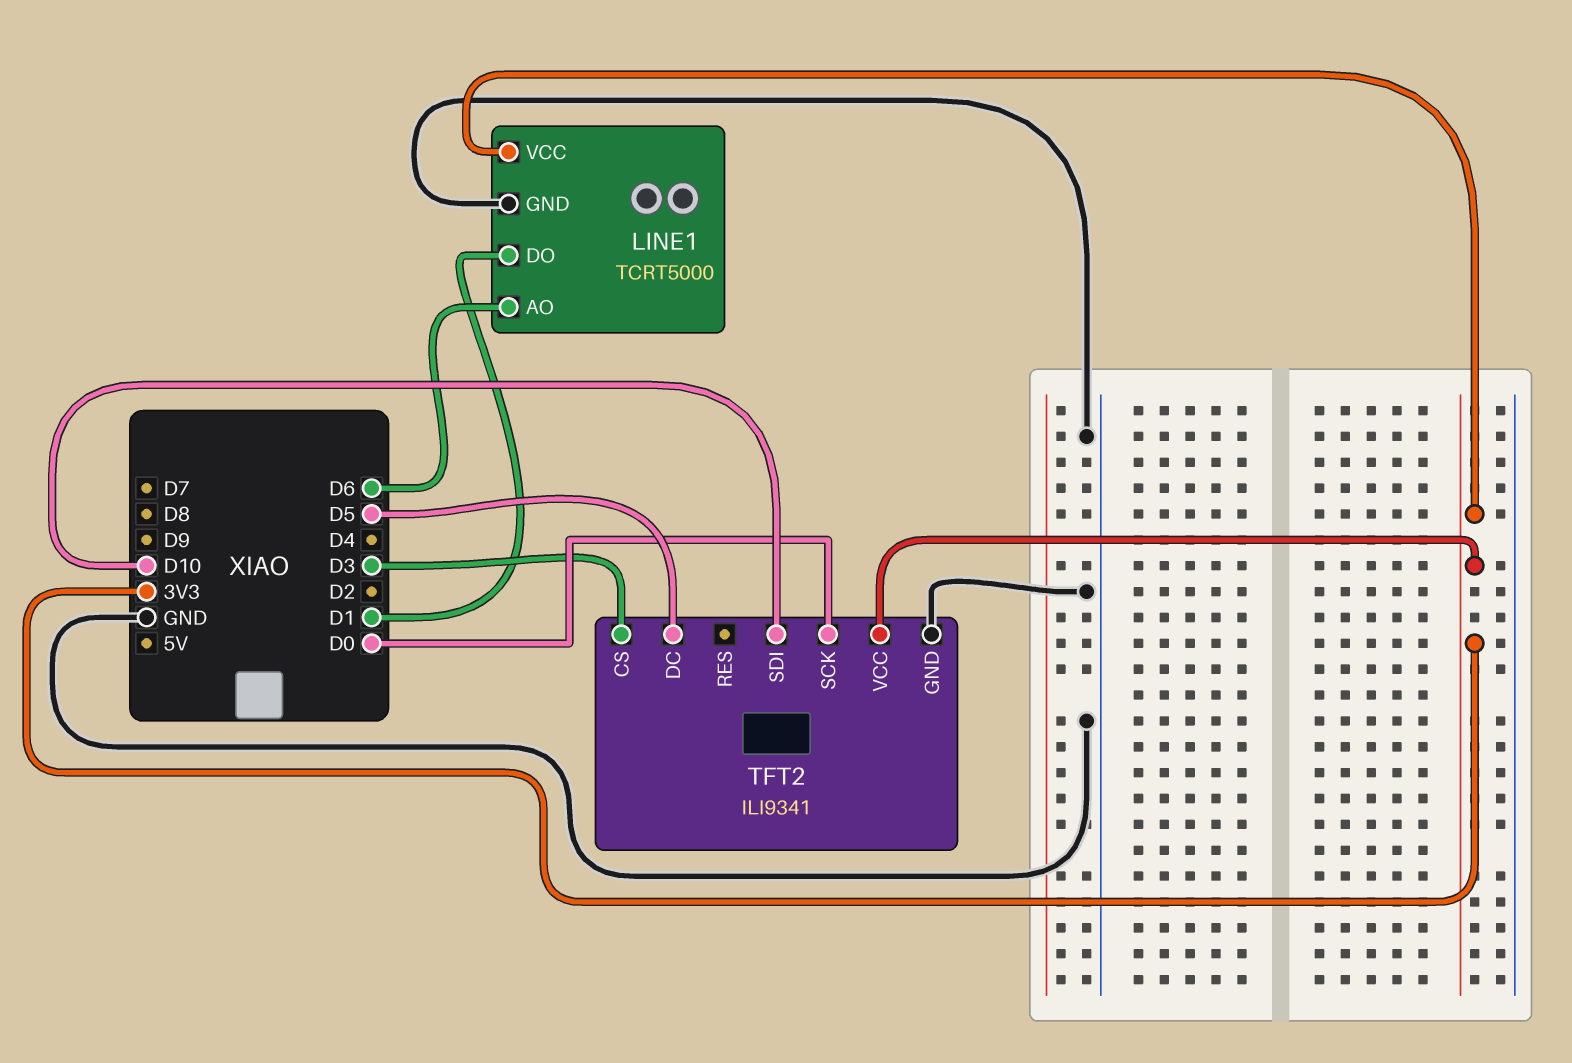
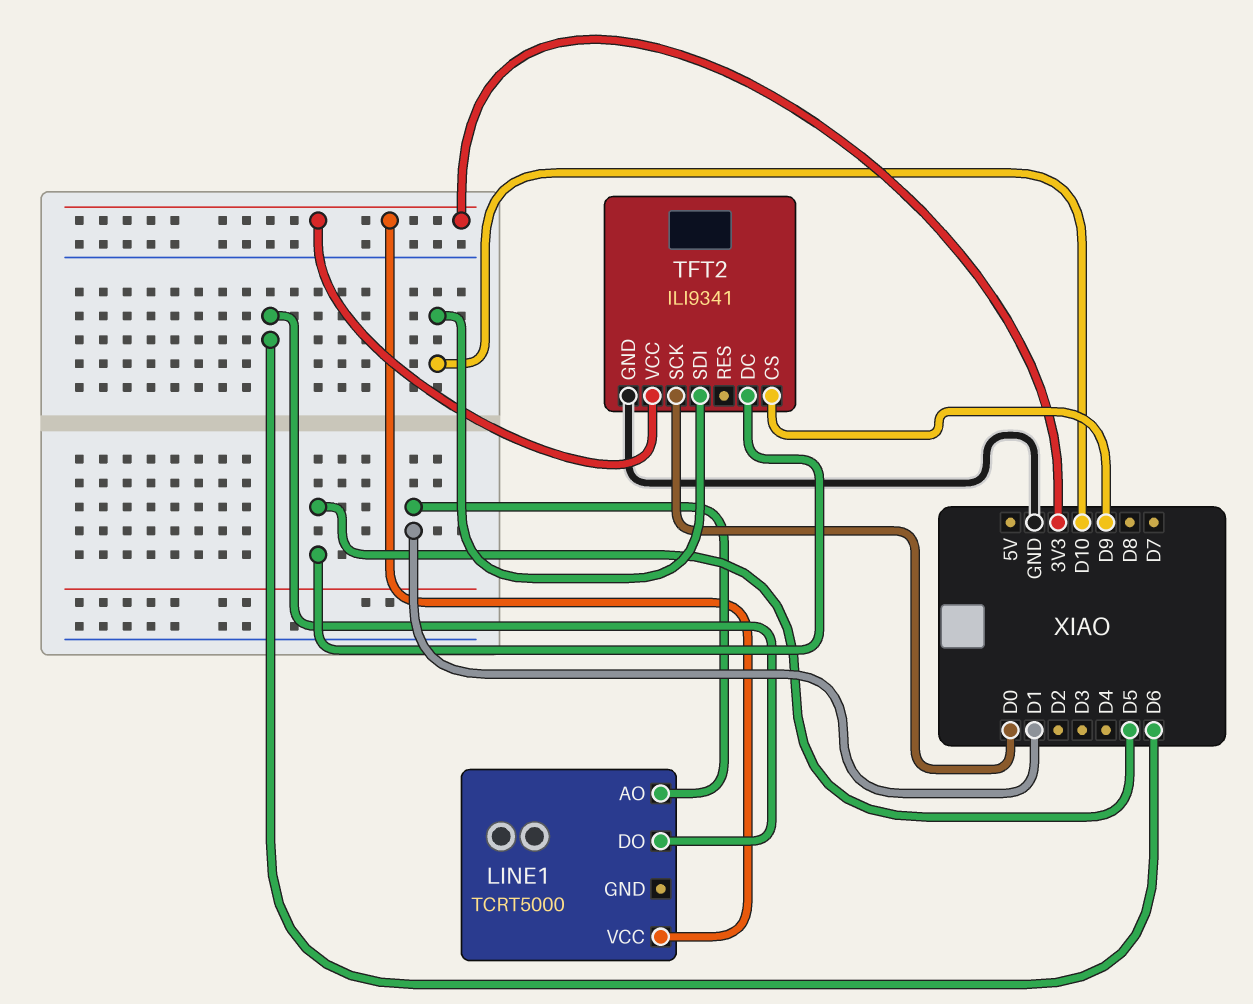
LINE1 pin AO: D6 -> D1
LINE1 pin DO: D1 -> D6
LINE1 pin GND: GND -> none
TFT2 pin CS: D3 -> D9

